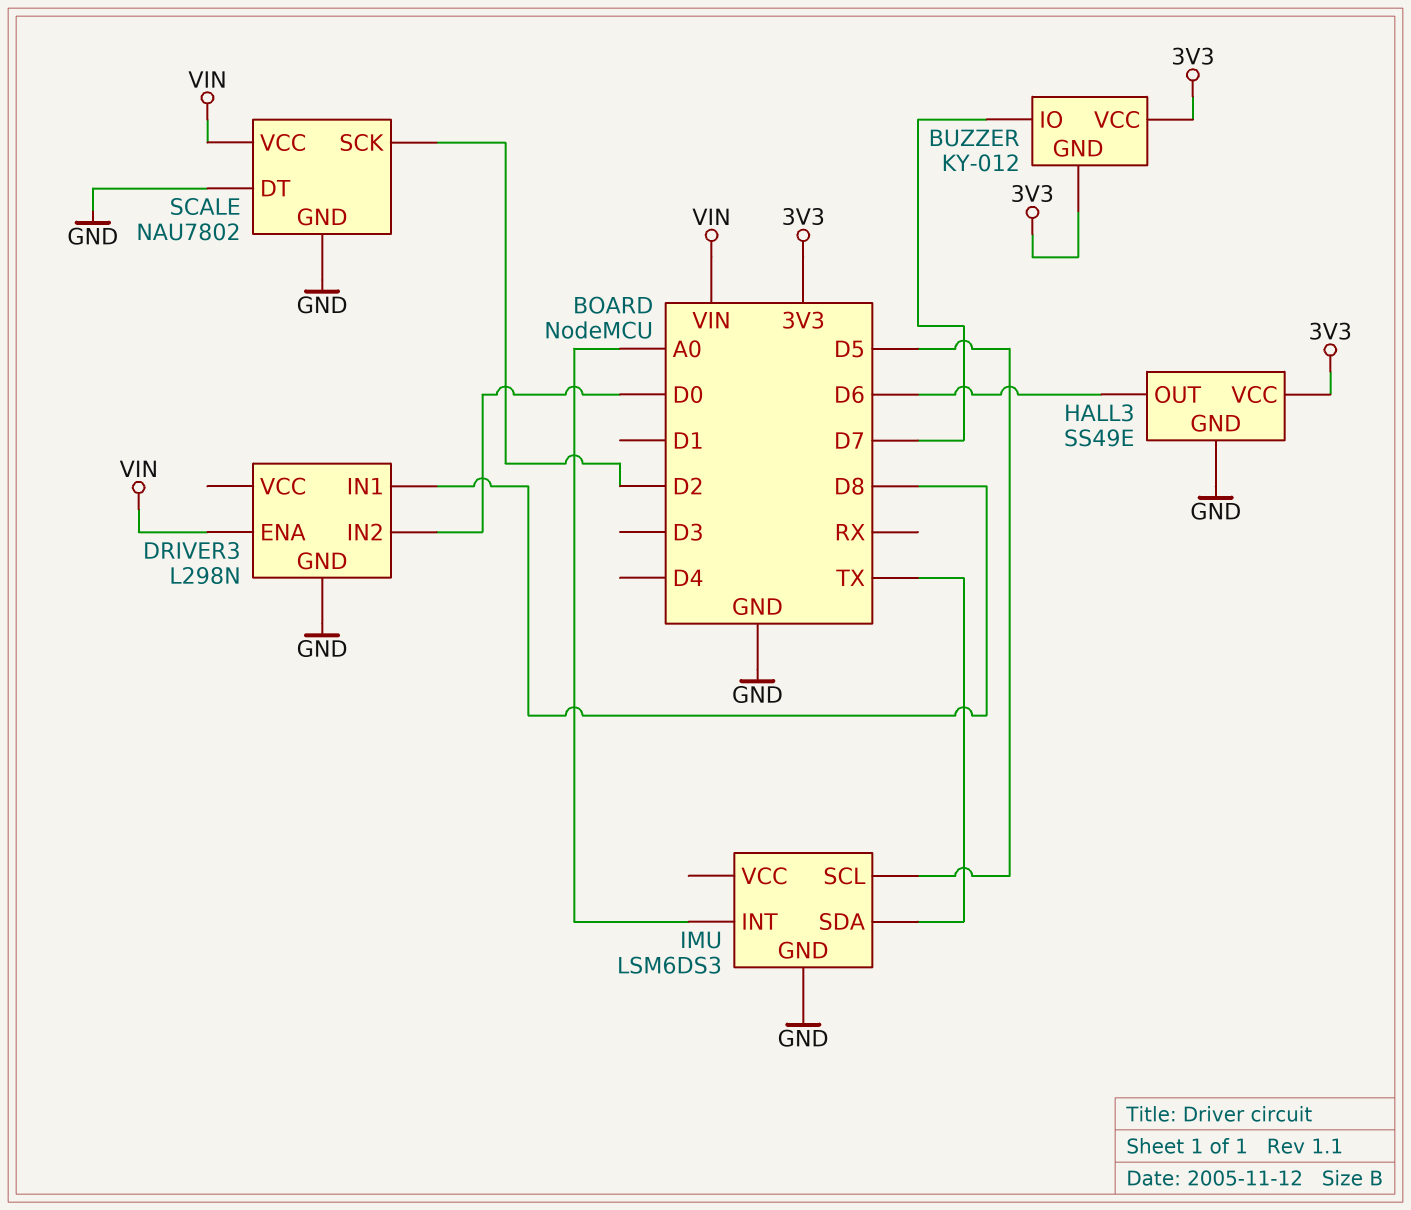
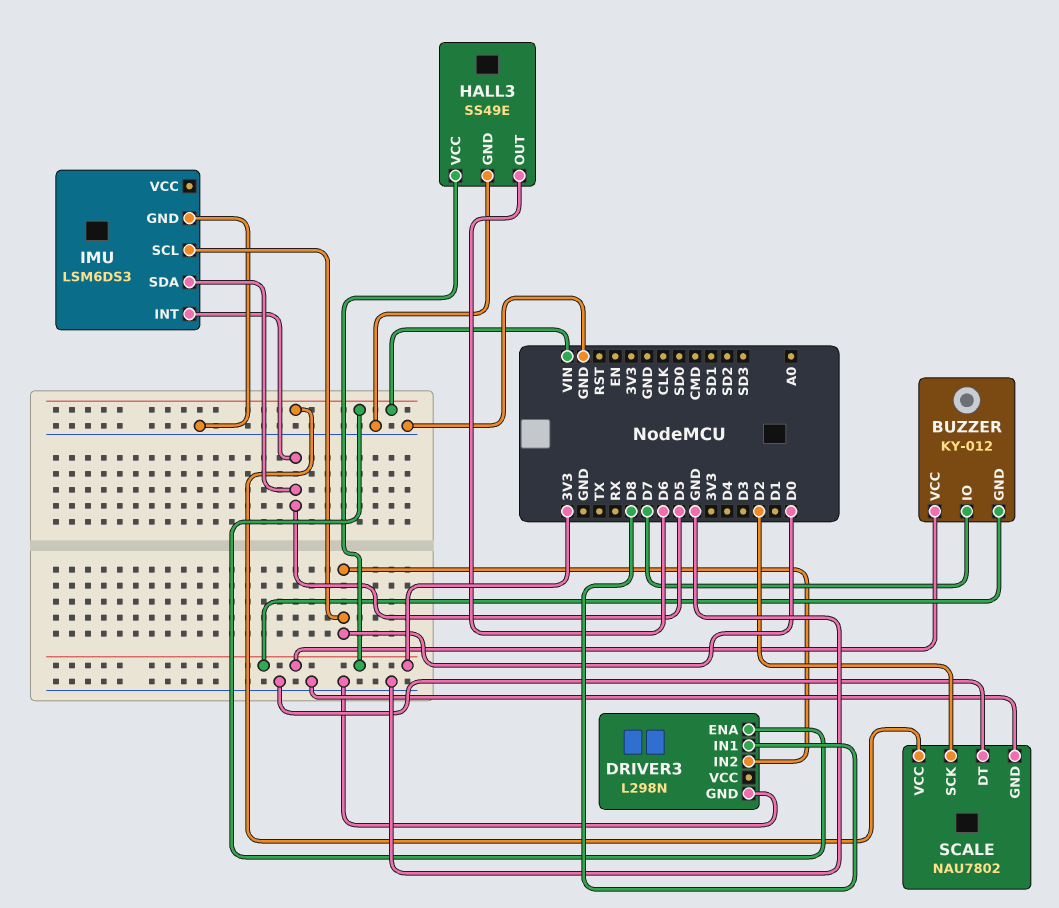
IMU pin INT: A0 -> D5
IMU pin SCL: D5 -> D0
IMU pin SDA: TX -> D5

